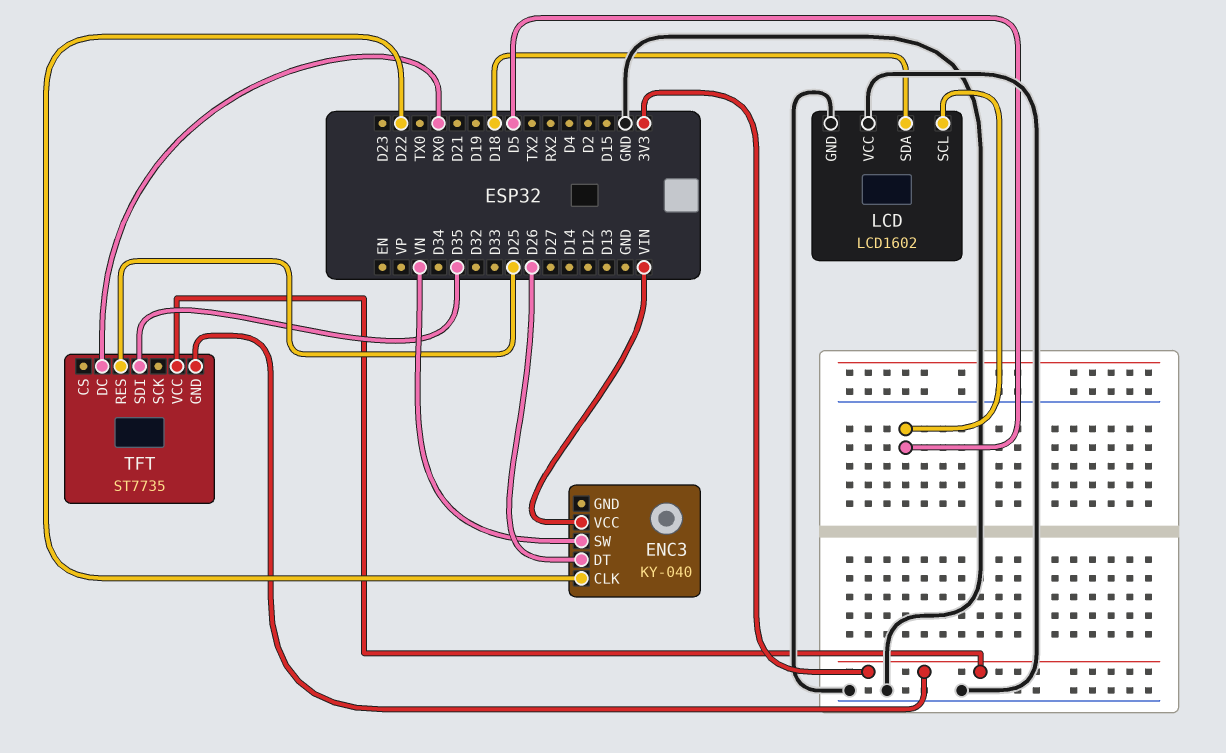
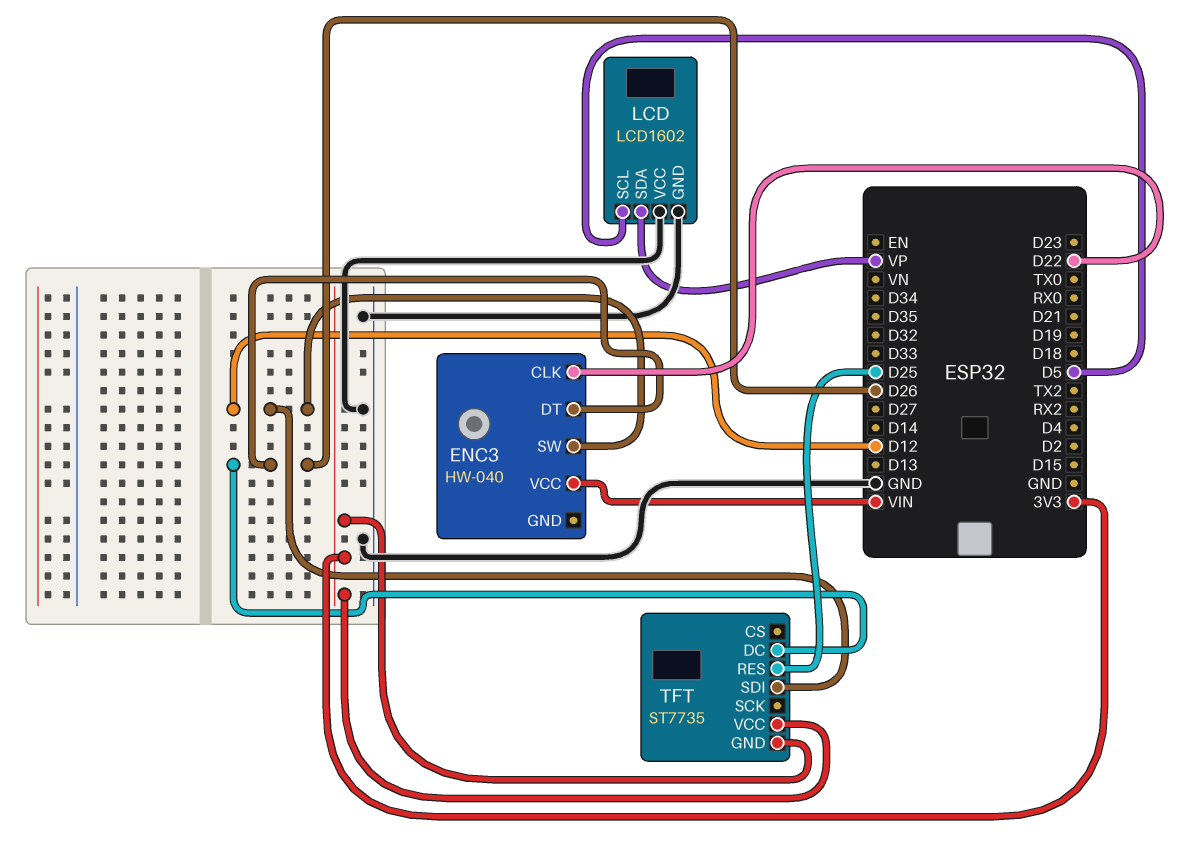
ENC3: KY-040 -> HW-040
ENC3 pin SW: VN -> D12
LCD pin SDA: D18 -> VP
TFT pin DC: RX0 -> D26
TFT pin SDI: D35 -> D12

